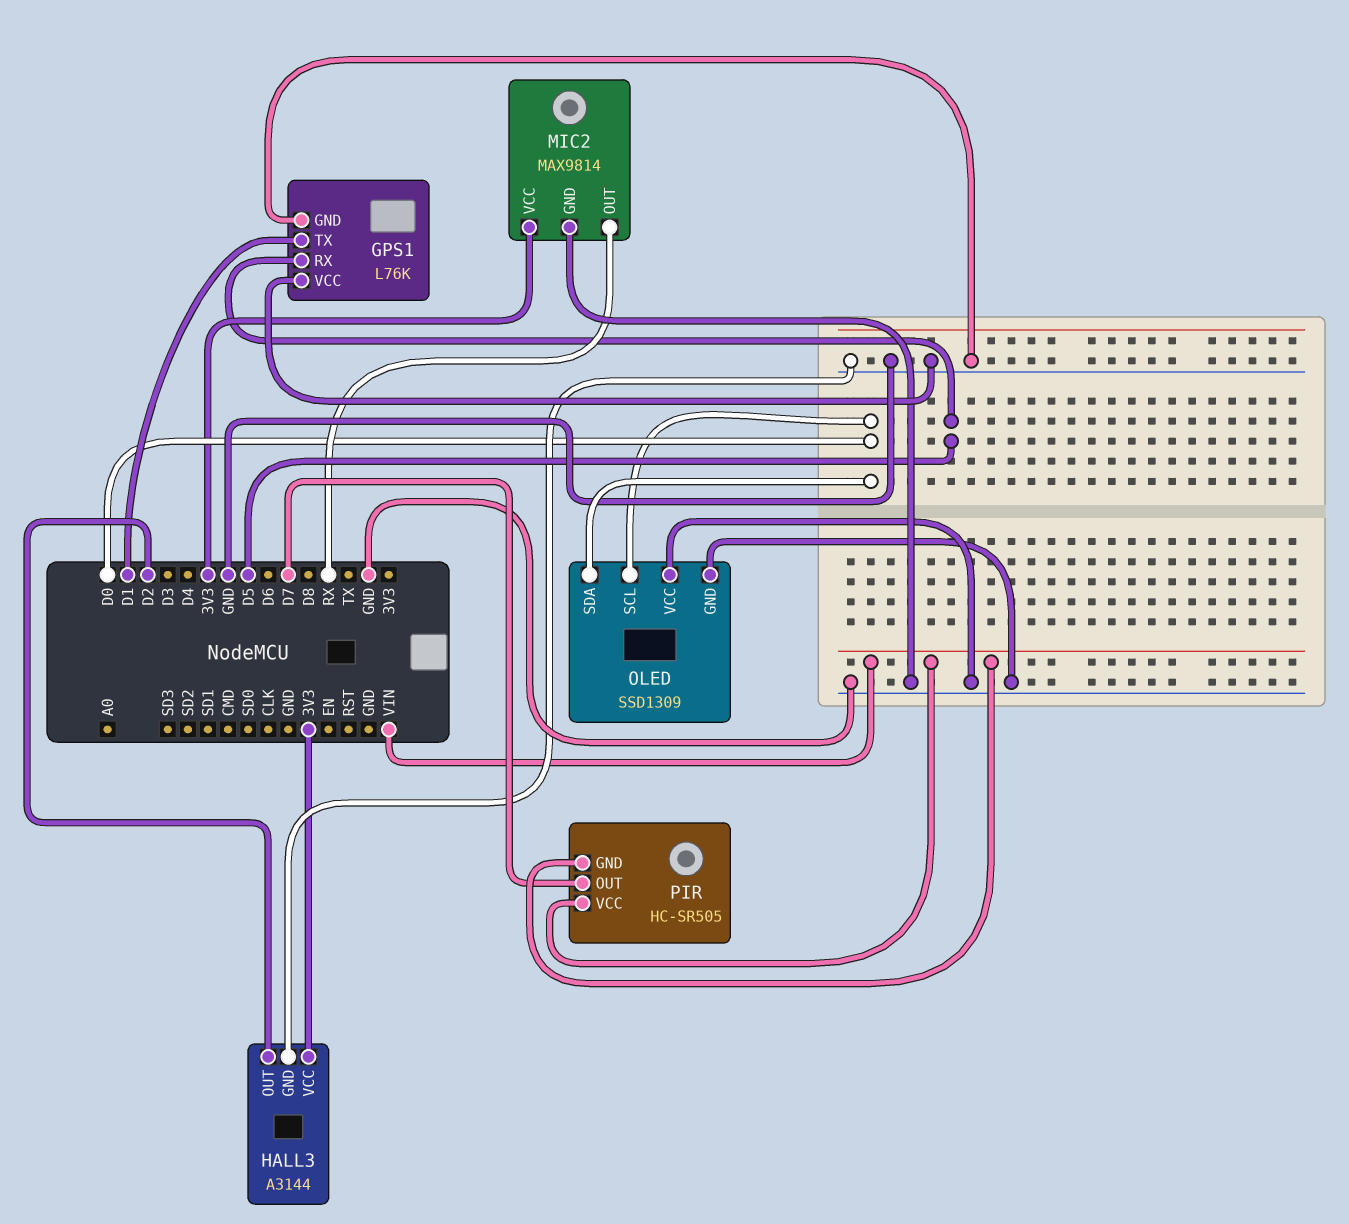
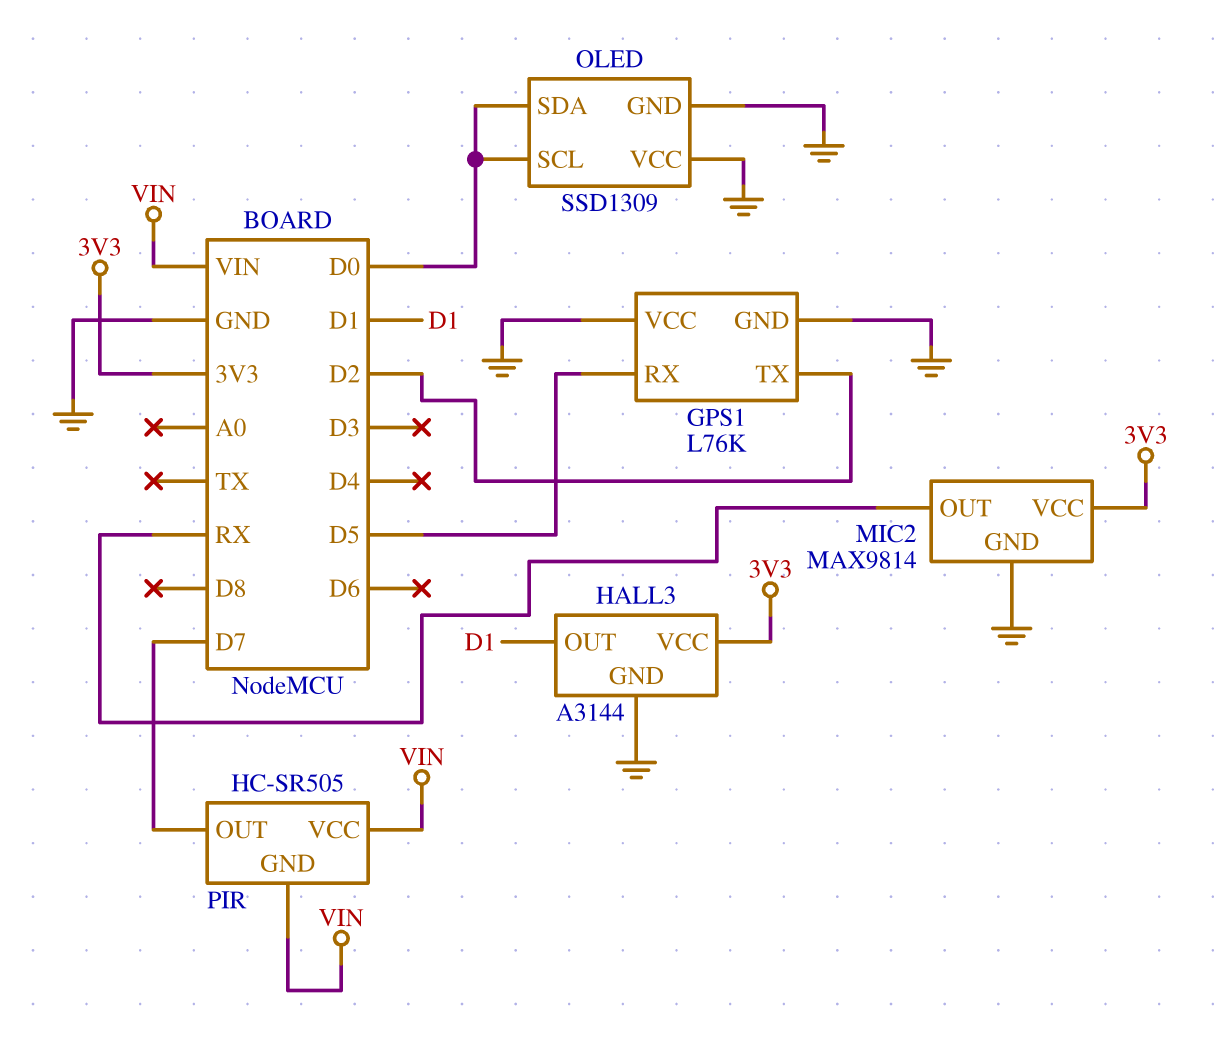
GPS1 pin TX: D1 -> D2
HALL3 pin OUT: D2 -> D1

